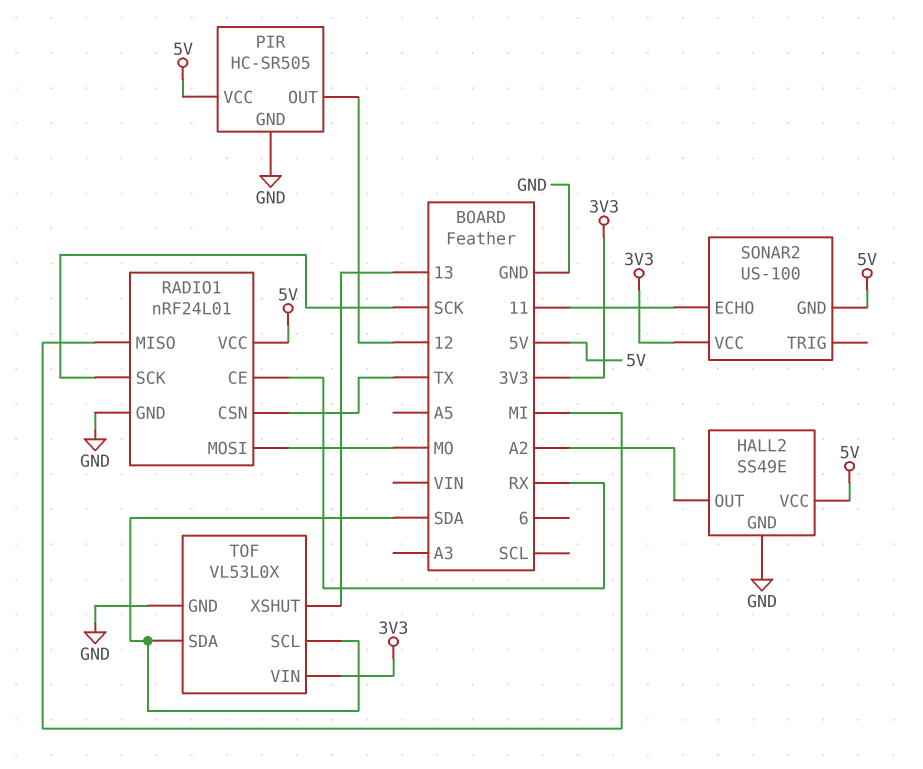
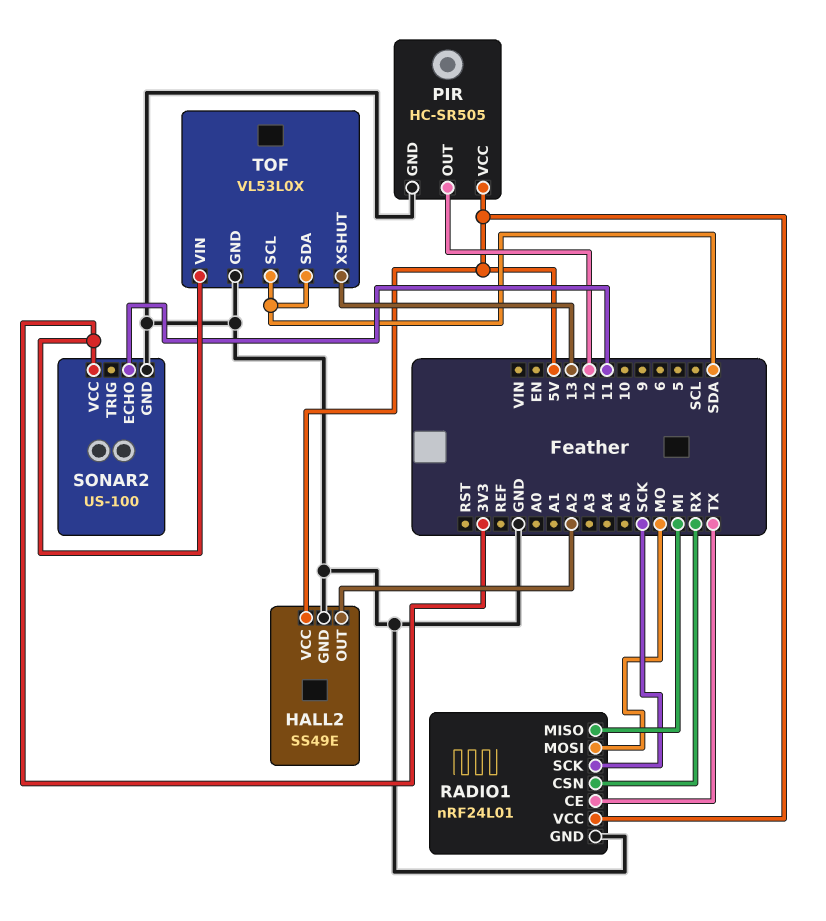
RADIO1 pin CE: RX -> TX
RADIO1 pin CSN: TX -> RX
SONAR2 pin GND: 5V -> GND

